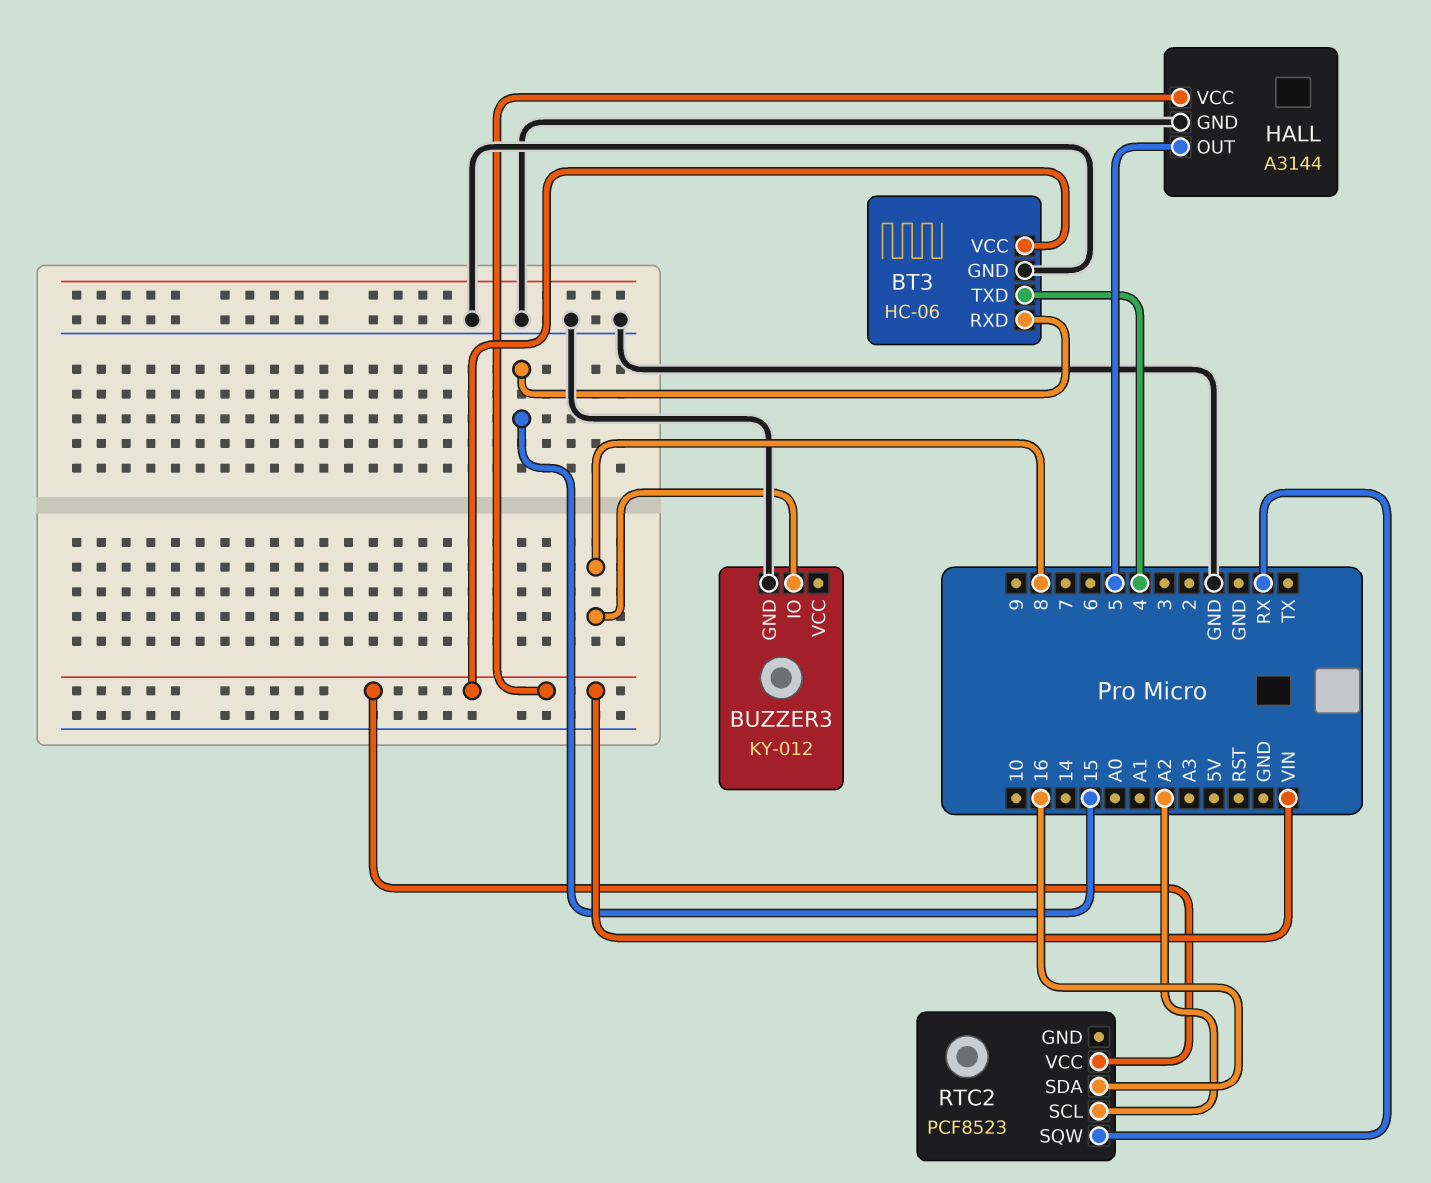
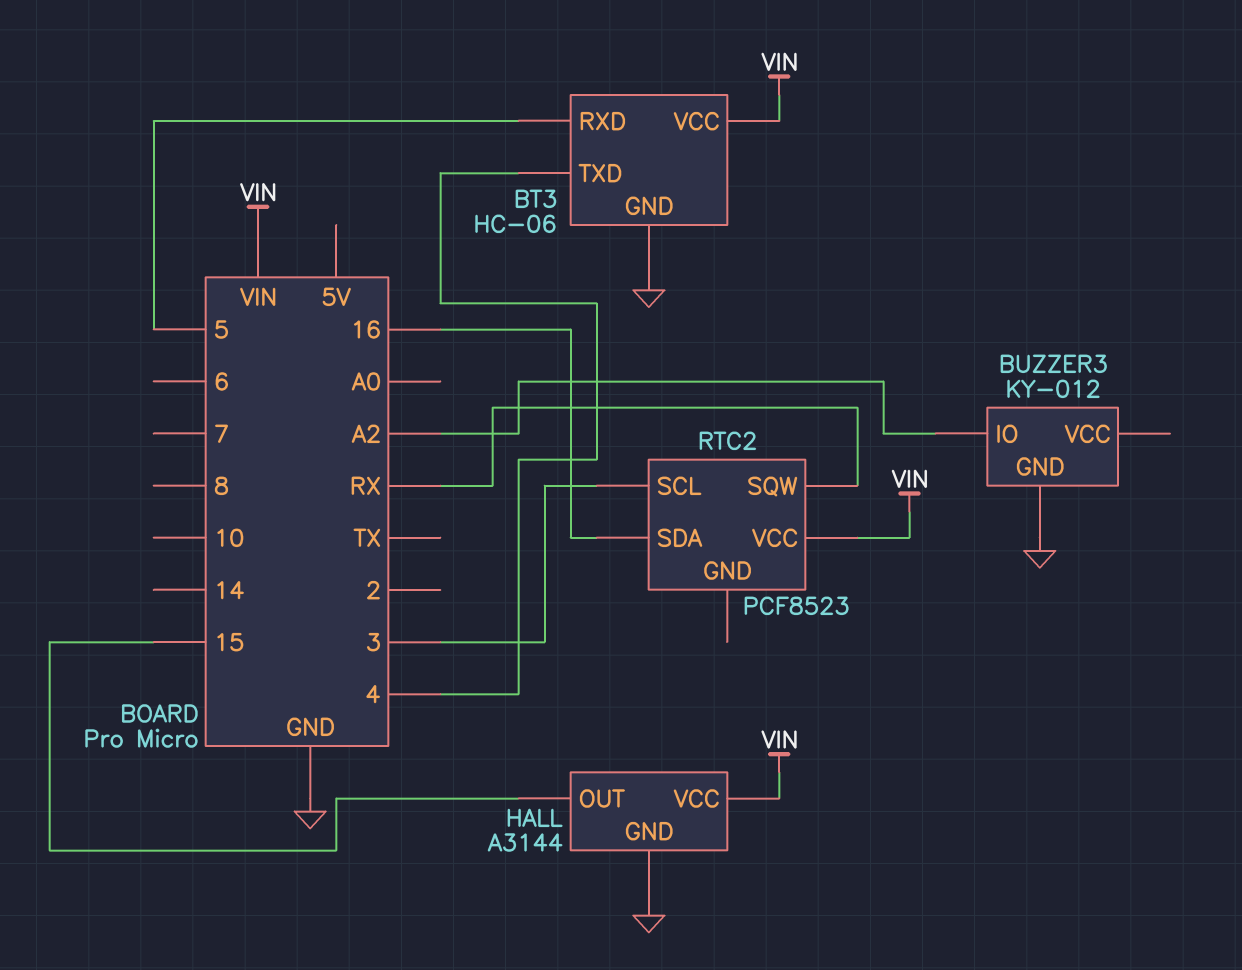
BT3 pin RXD: 15 -> 5
BUZZER3 pin IO: 8 -> A2
HALL pin OUT: 5 -> 15
RTC2 pin SCL: A2 -> 3

